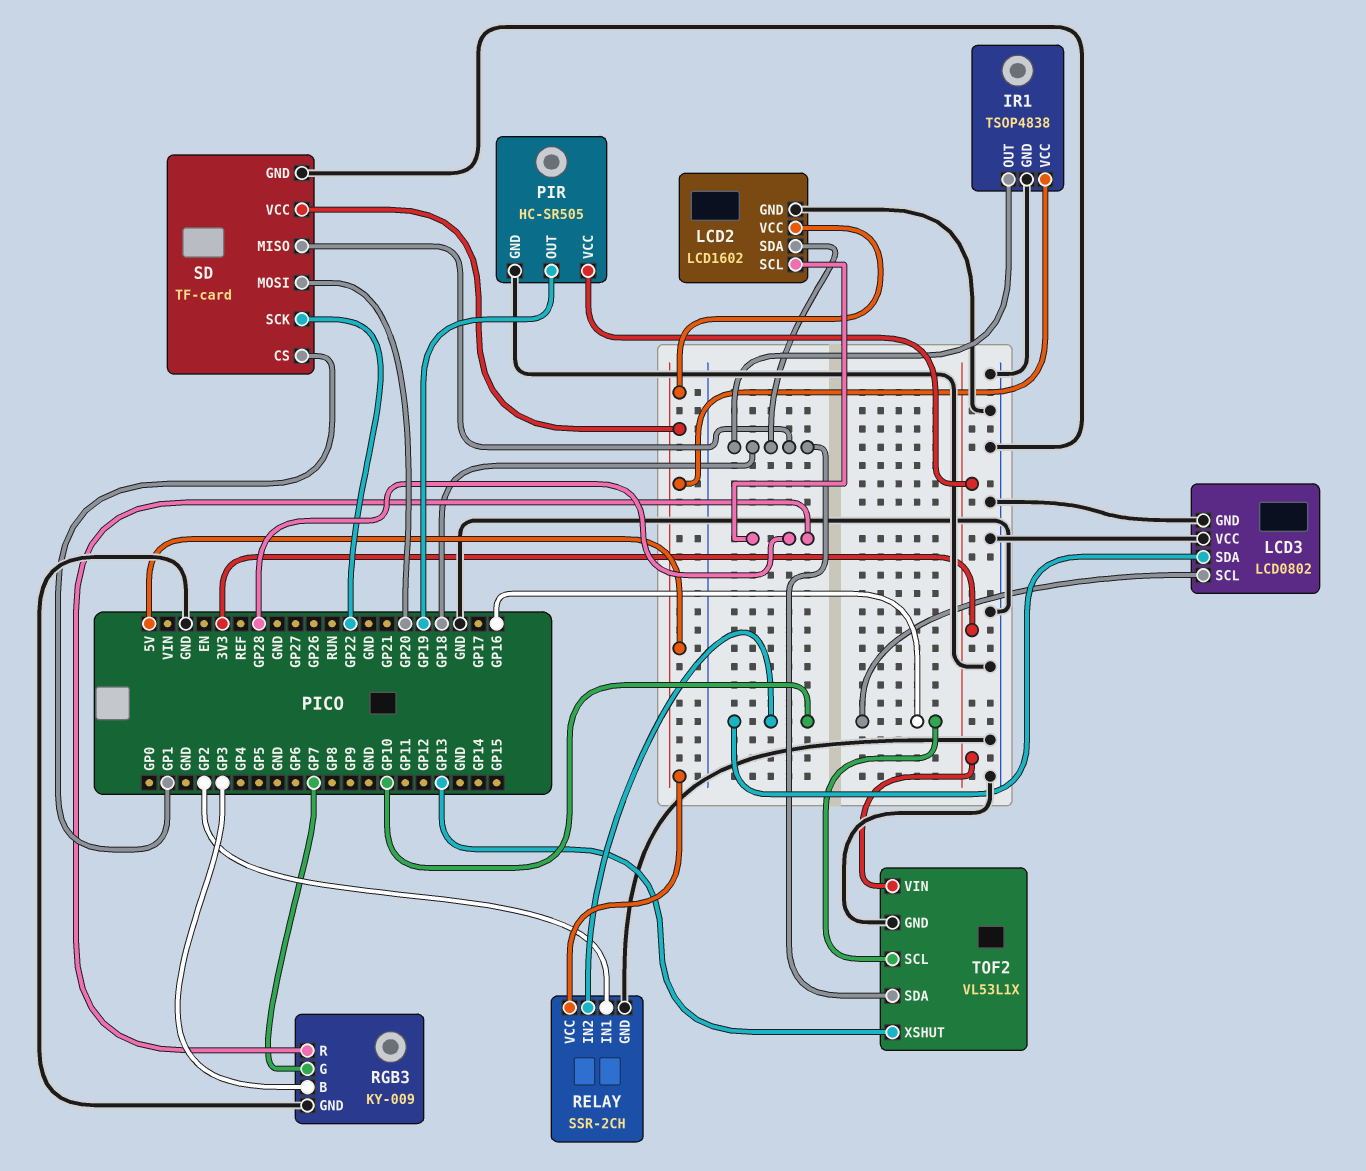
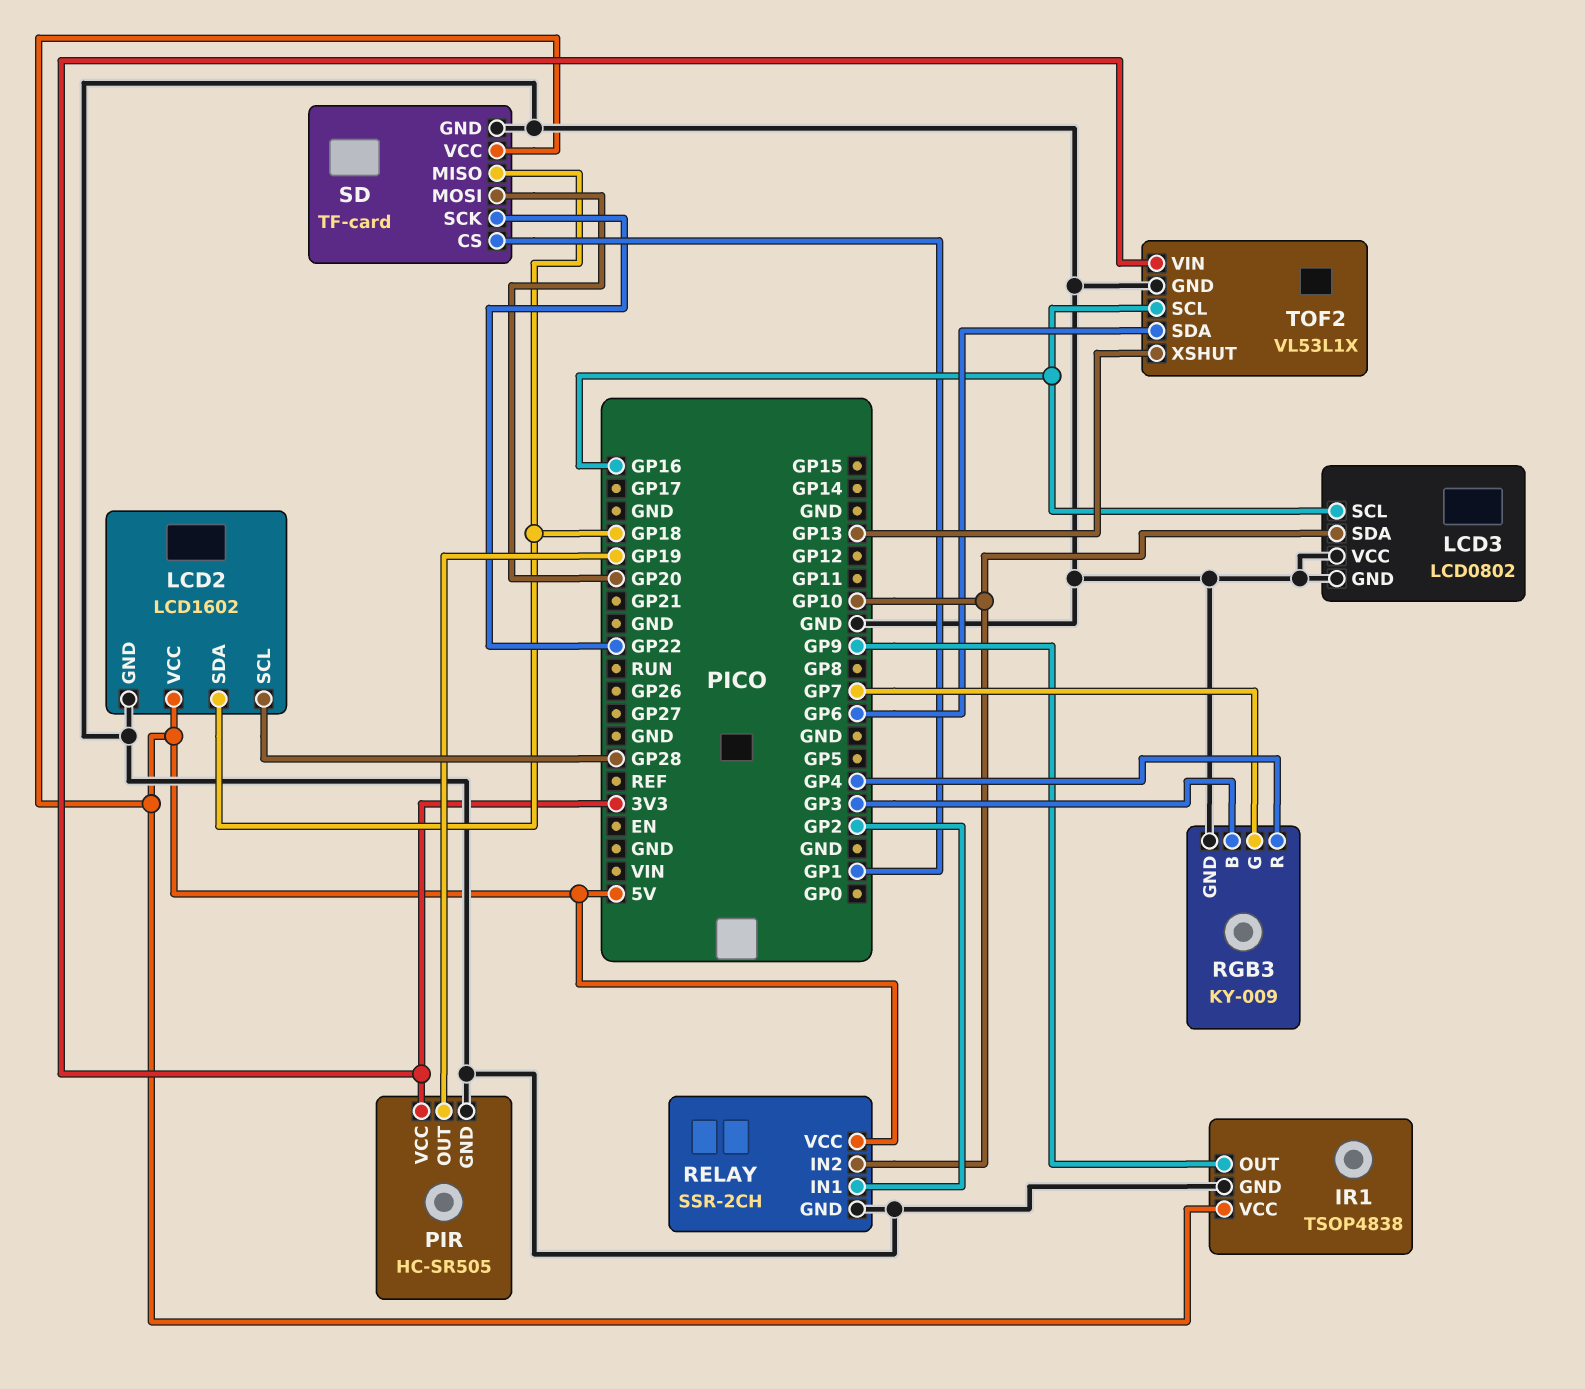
IR1 pin OUT: GP18 -> GP9
RGB3 pin R: GP28 -> GP4
TOF2 pin SDA: GP18 -> GP6

